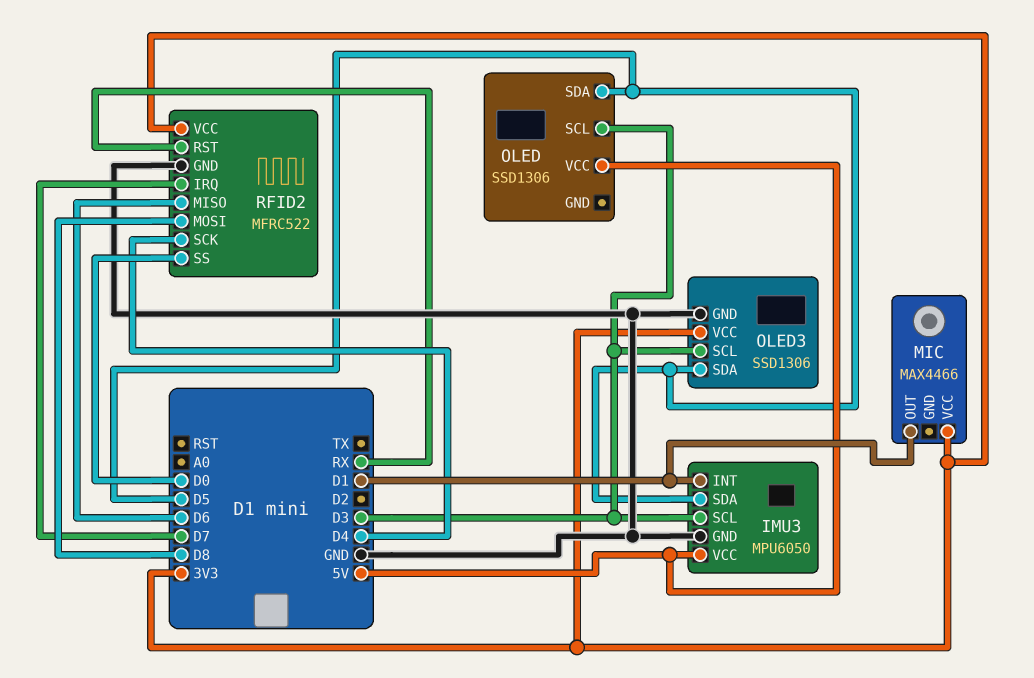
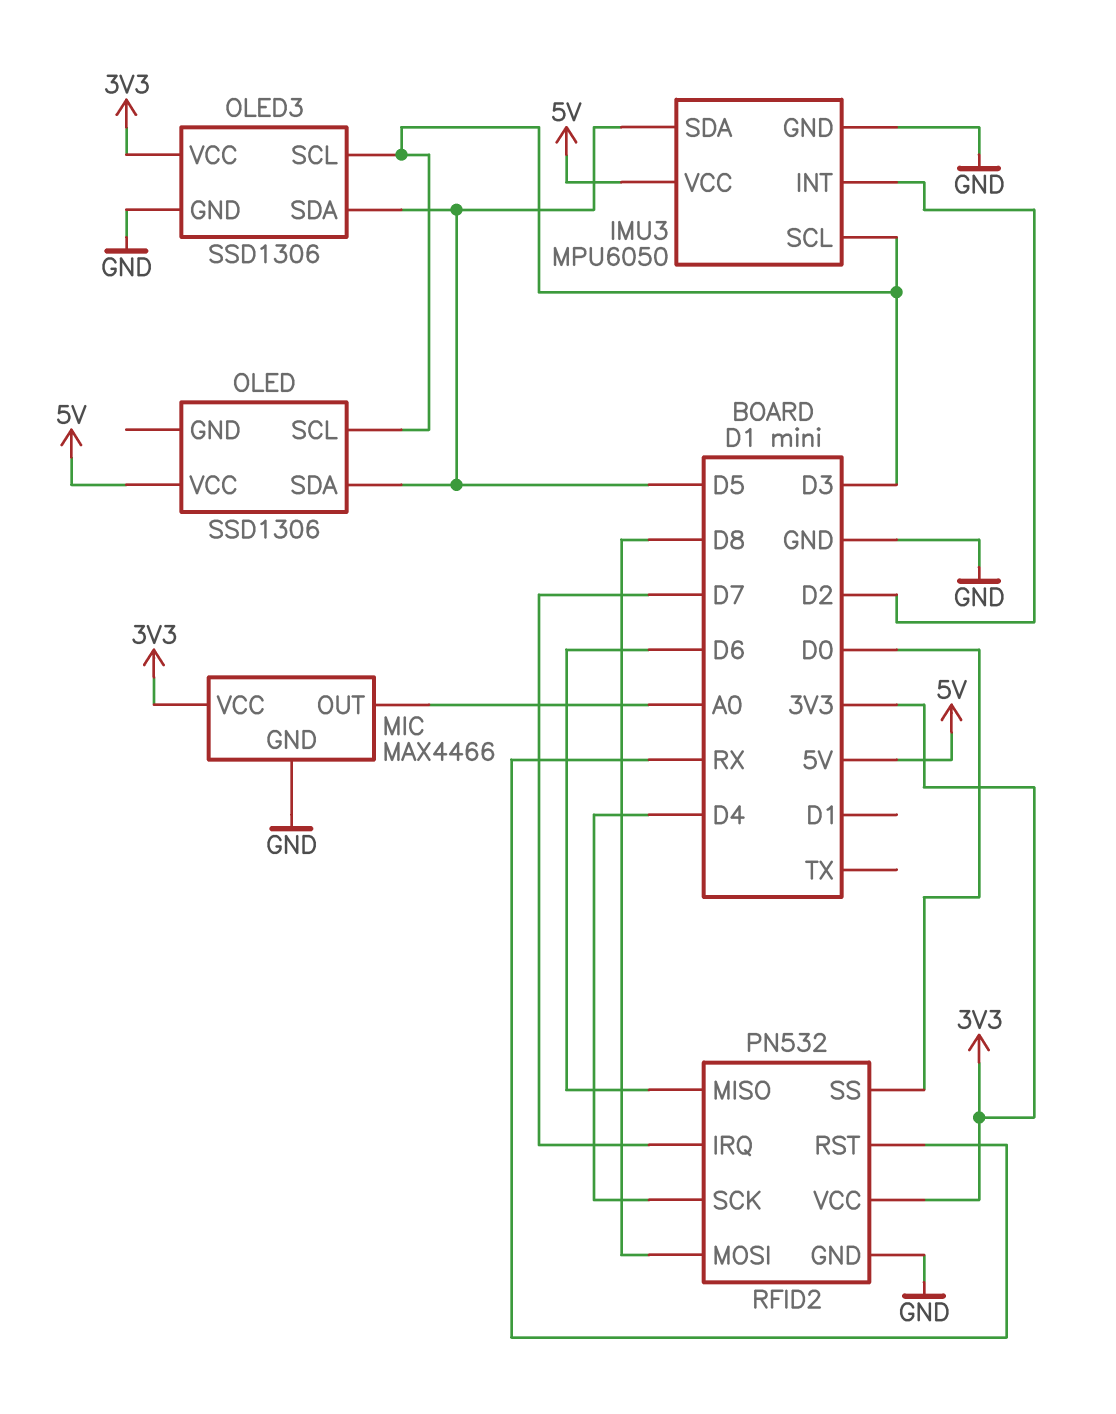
IMU3 pin INT: D1 -> D2
MIC pin GND: none -> GND
MIC pin OUT: D1 -> A0
RFID2: MFRC522 -> PN532

